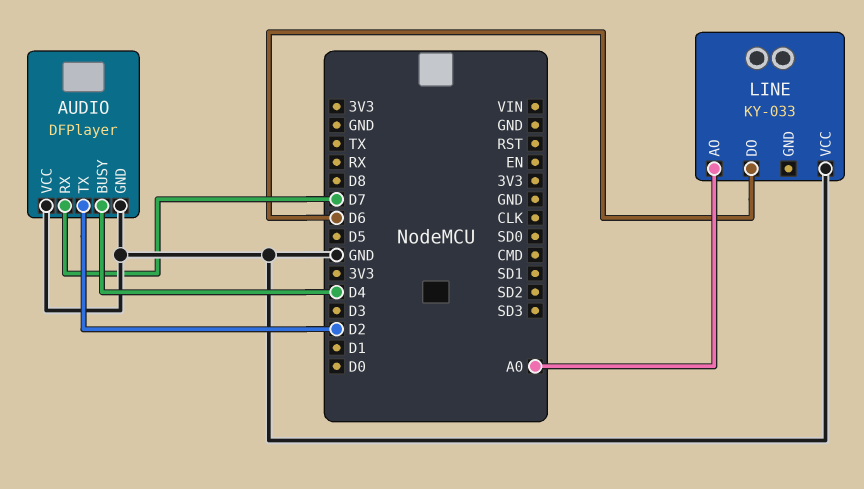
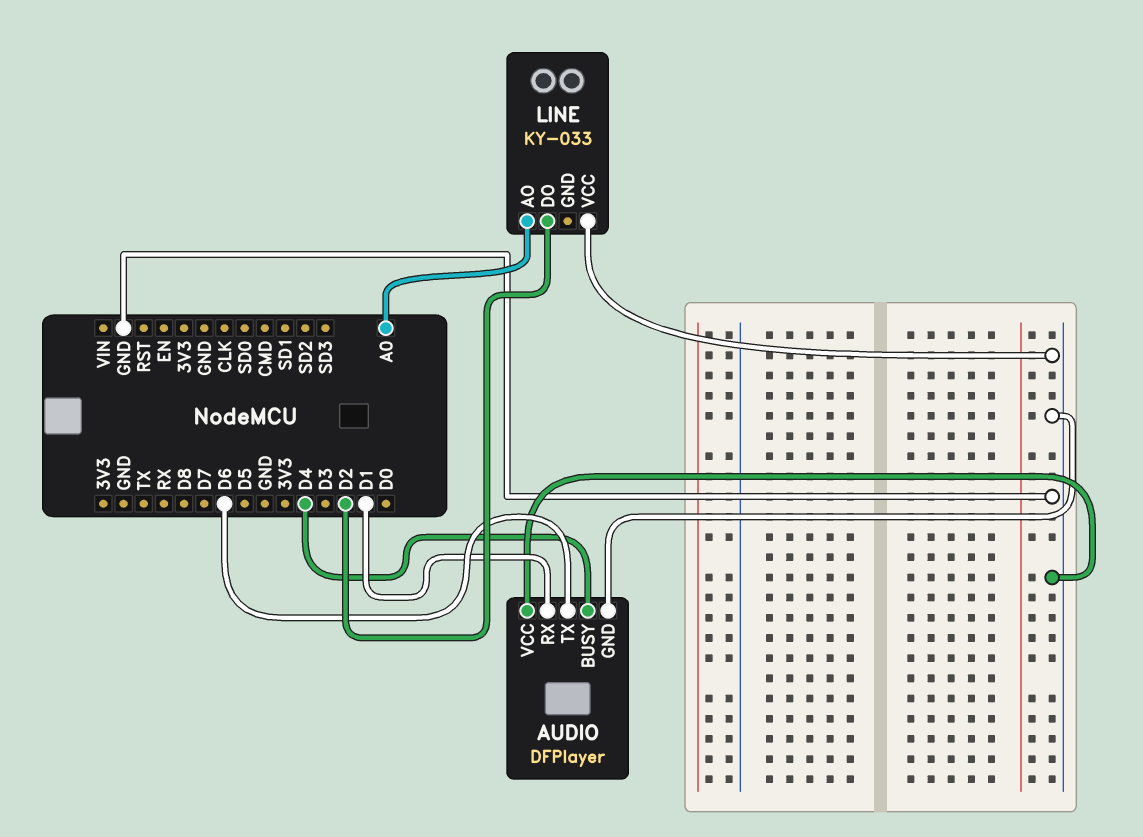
AUDIO pin RX: D7 -> D1
AUDIO pin TX: D2 -> D6
LINE pin DO: D6 -> D2

